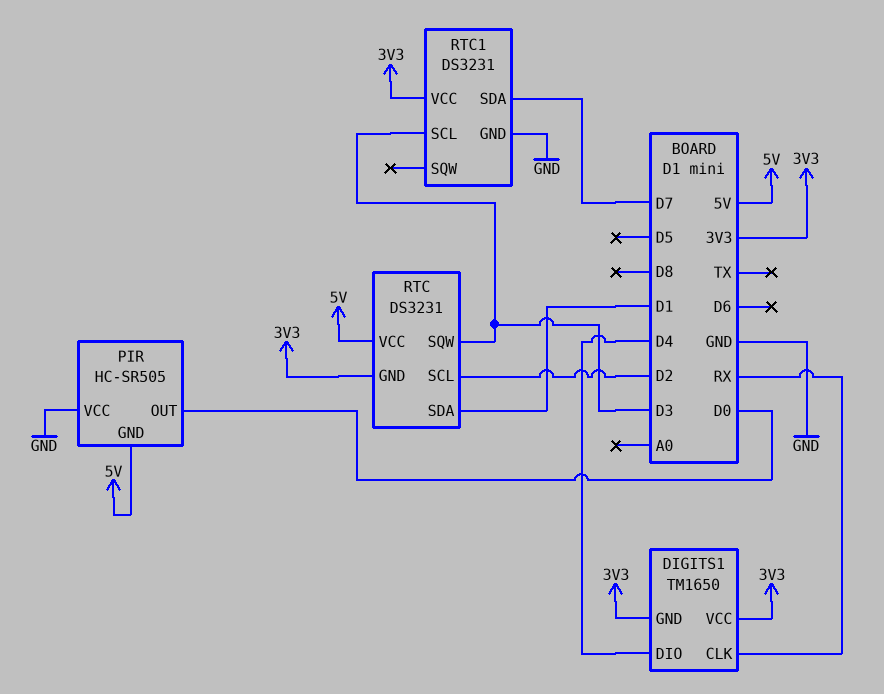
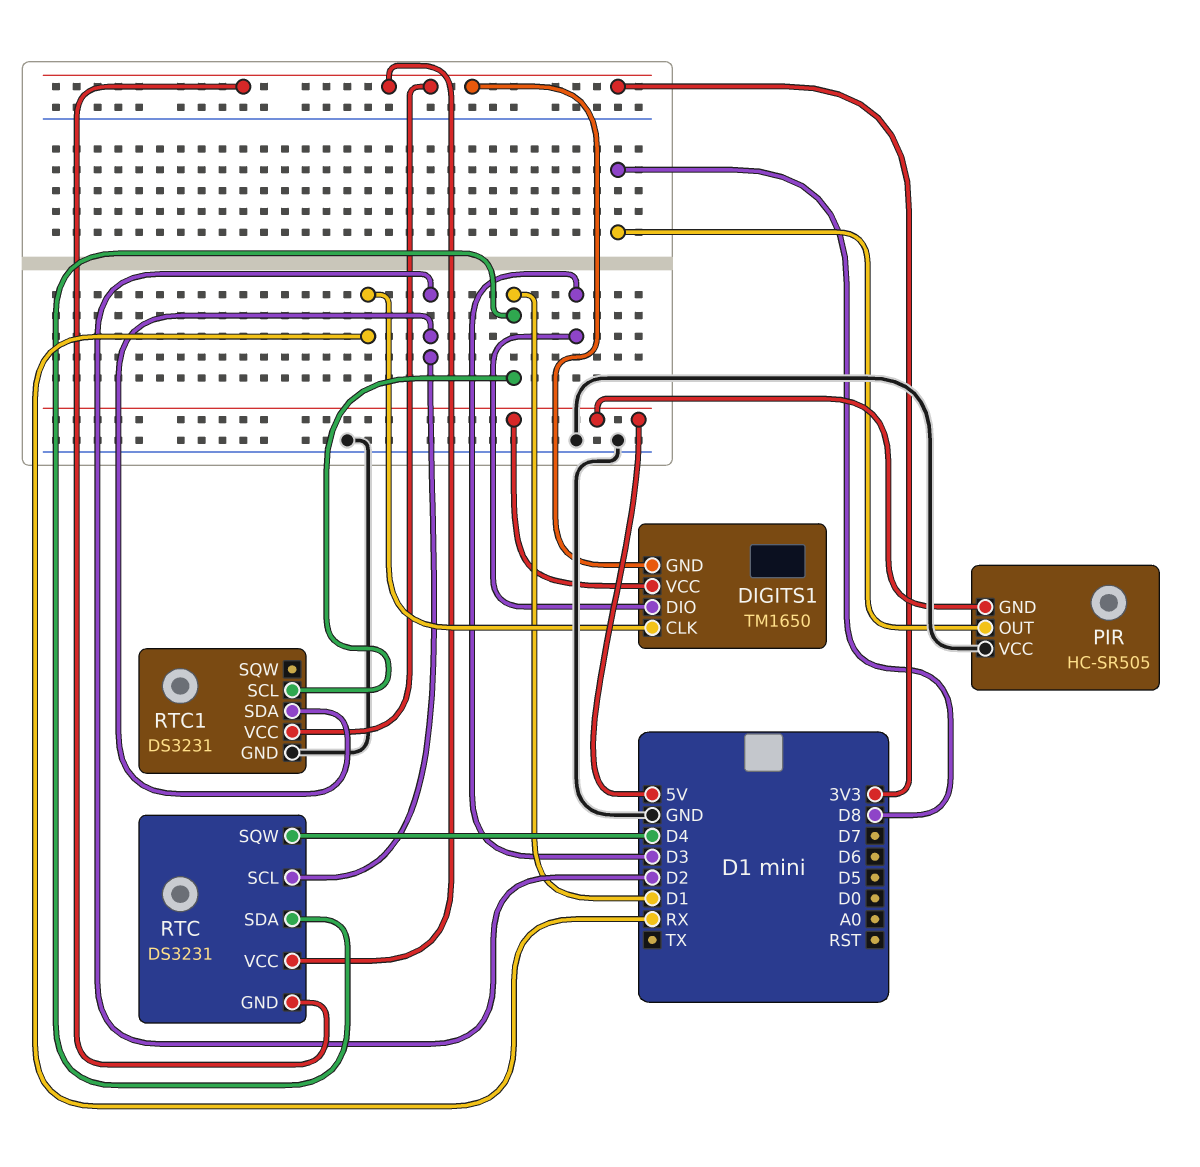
DIGITS1 pin DIO: D4 -> D3
DIGITS1 pin VCC: 3V3 -> 5V
PIR pin OUT: D0 -> D8
RTC pin SQW: D3 -> D4
RTC pin VCC: 5V -> 3V3
RTC1 pin SCL: D3 -> D1
RTC1 pin SDA: D7 -> D2

